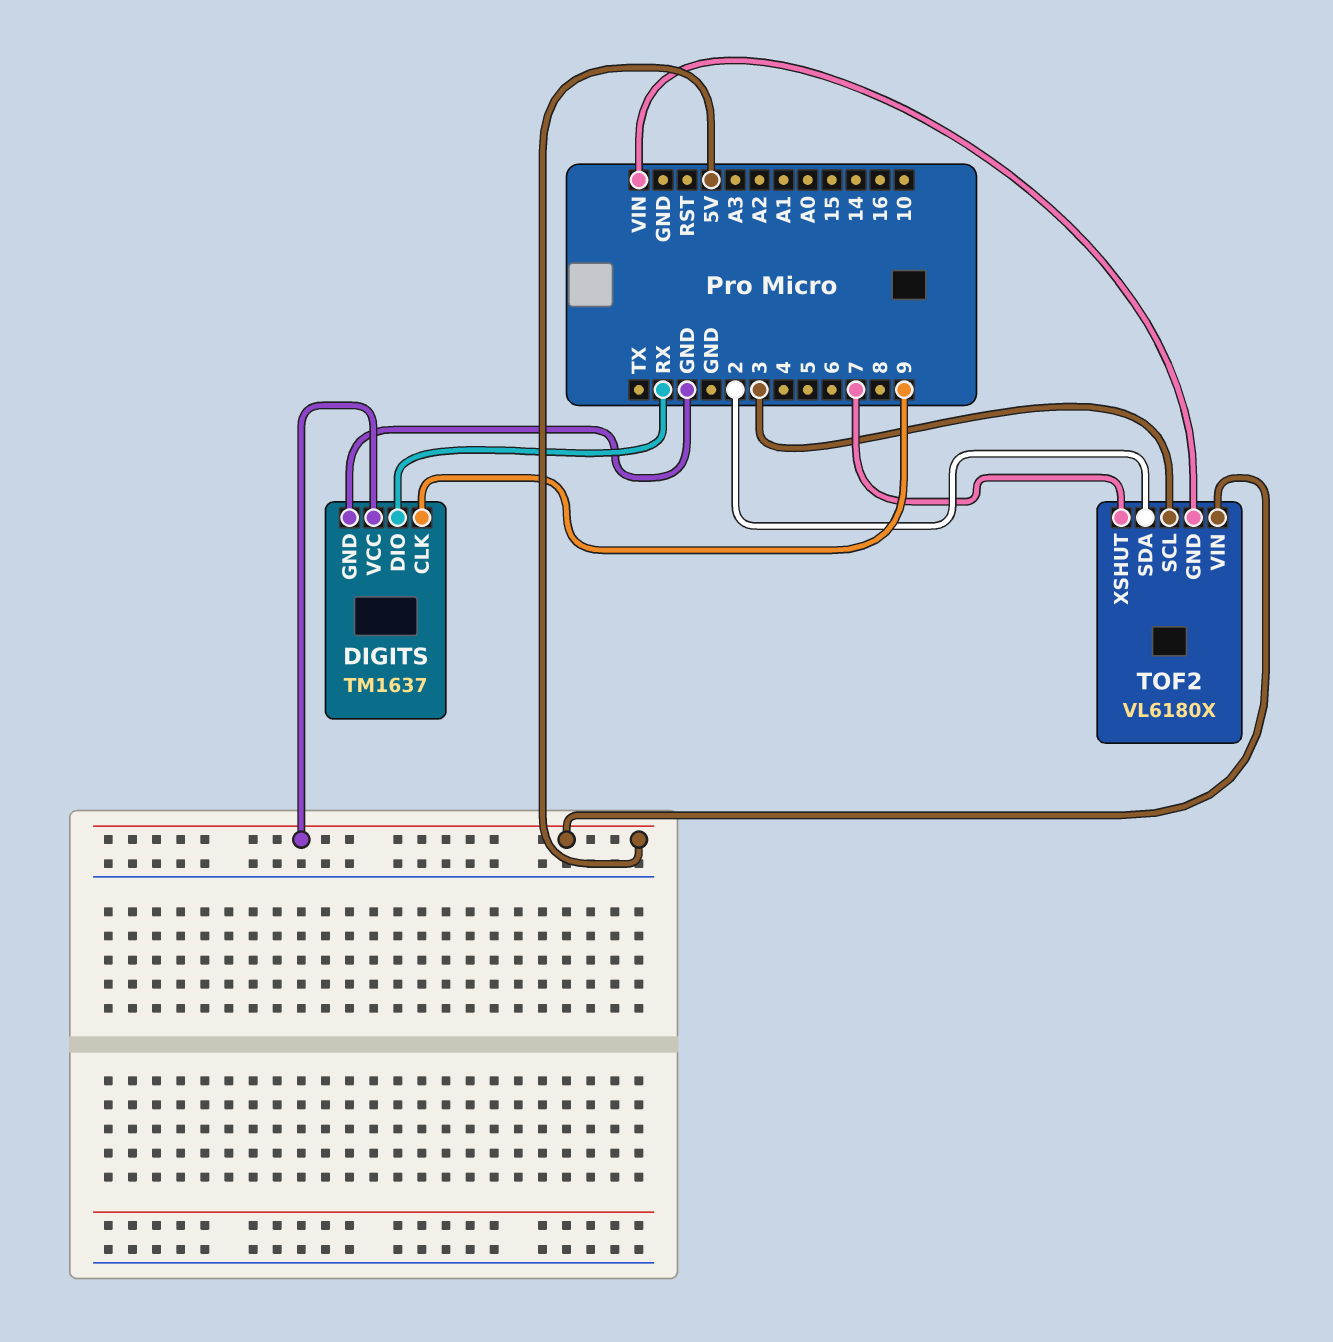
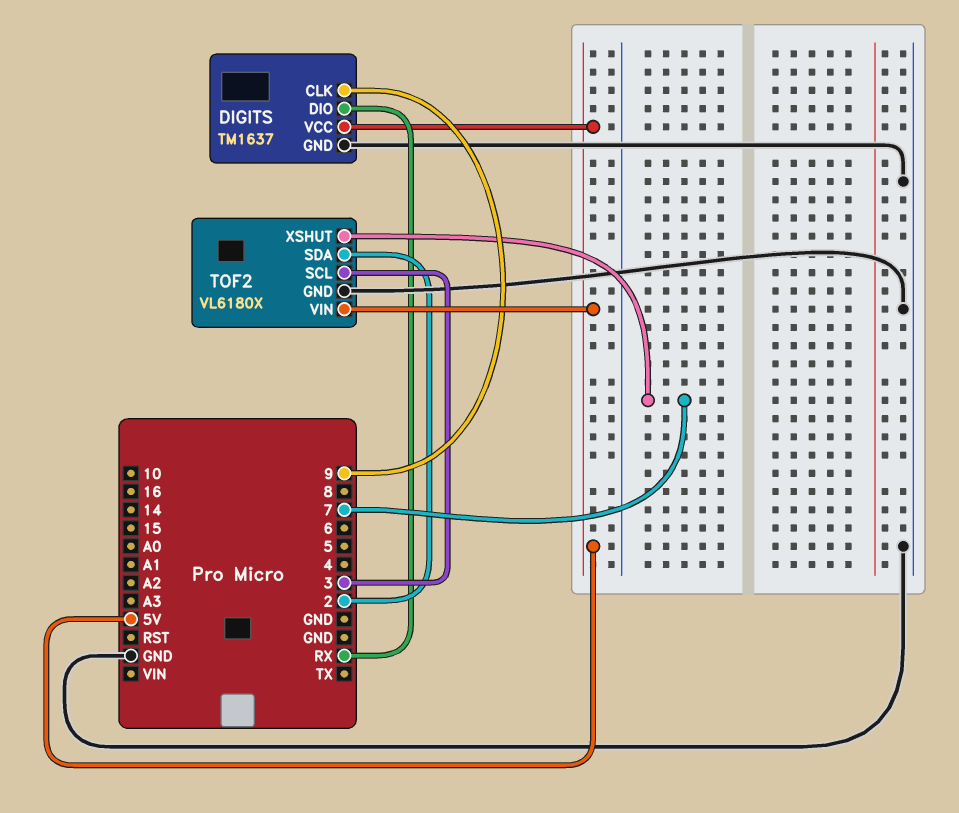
TOF2 pin GND: VIN -> GND

